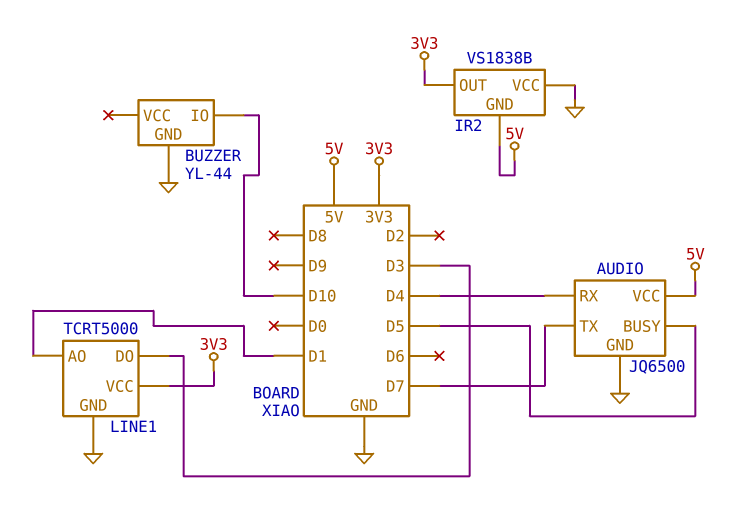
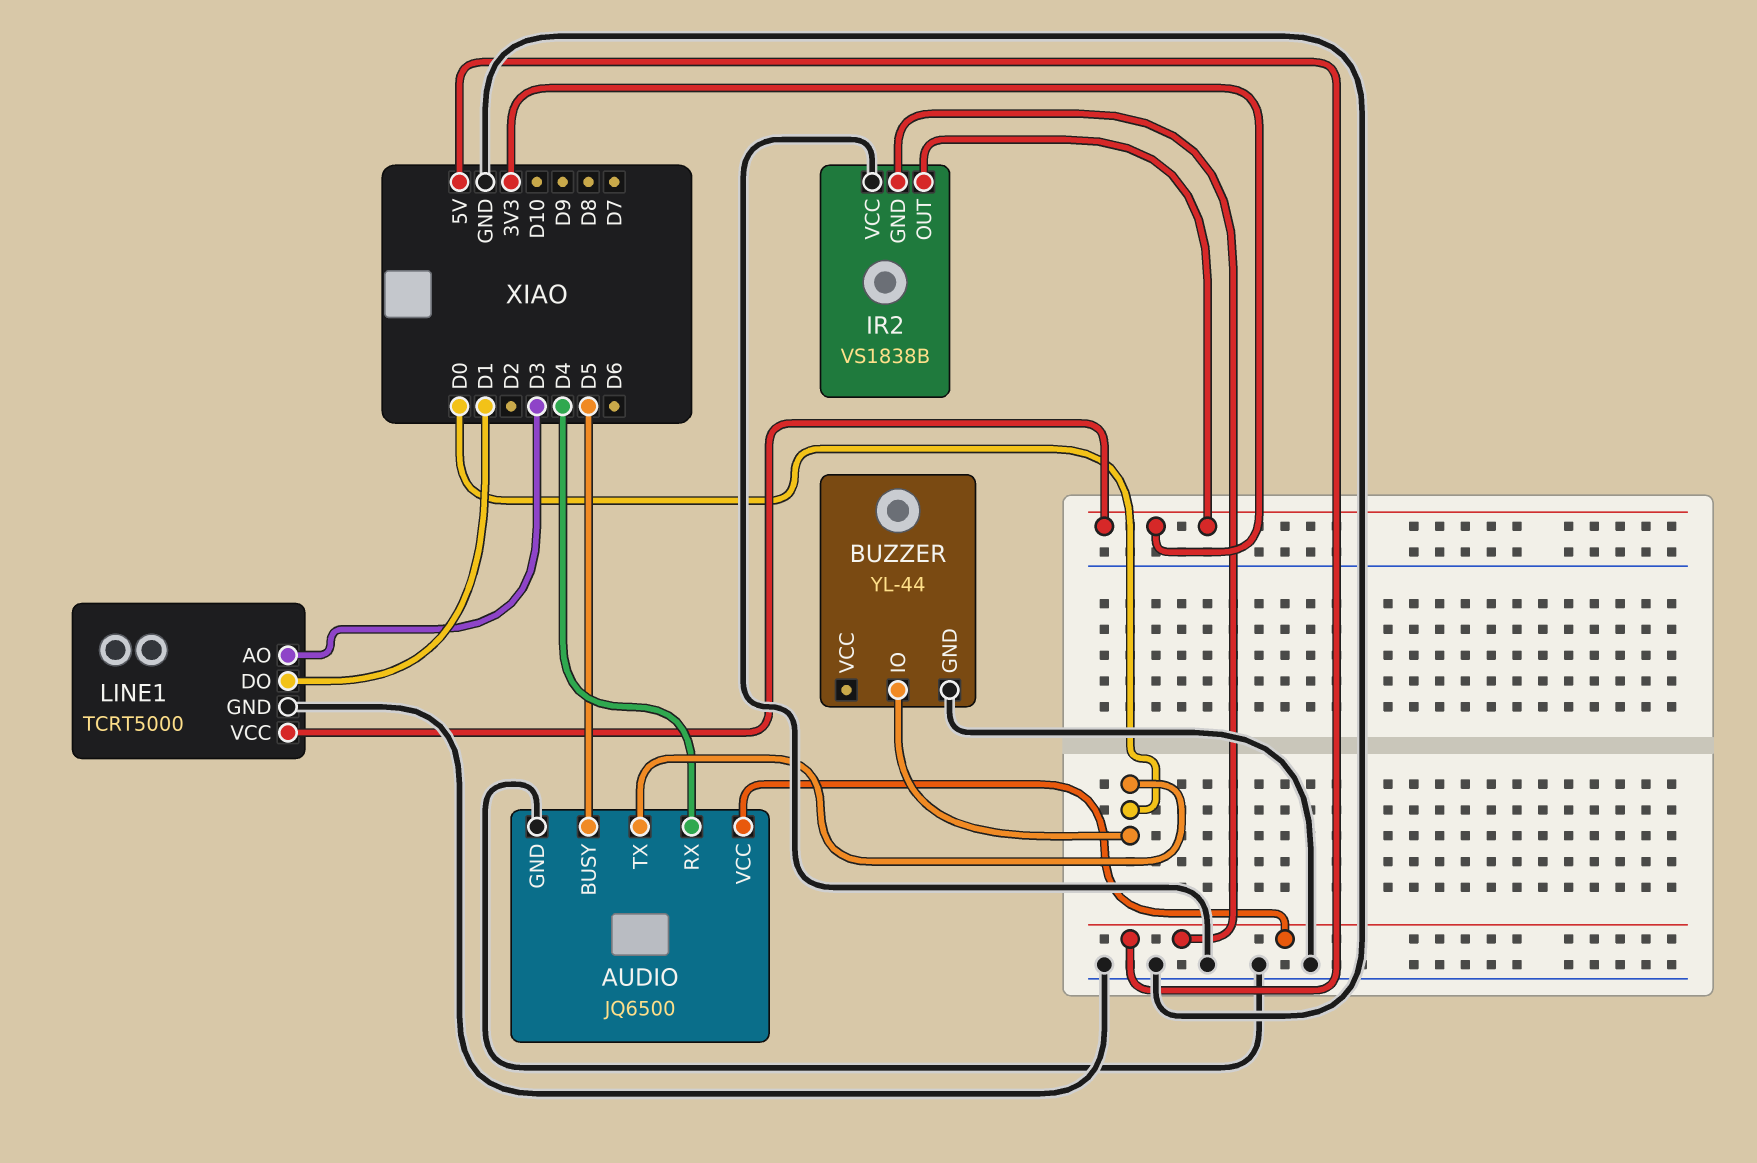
AUDIO pin TX: D7 -> D0
BUZZER pin IO: D10 -> D0
LINE1 pin AO: D1 -> D3
LINE1 pin DO: D3 -> D1

